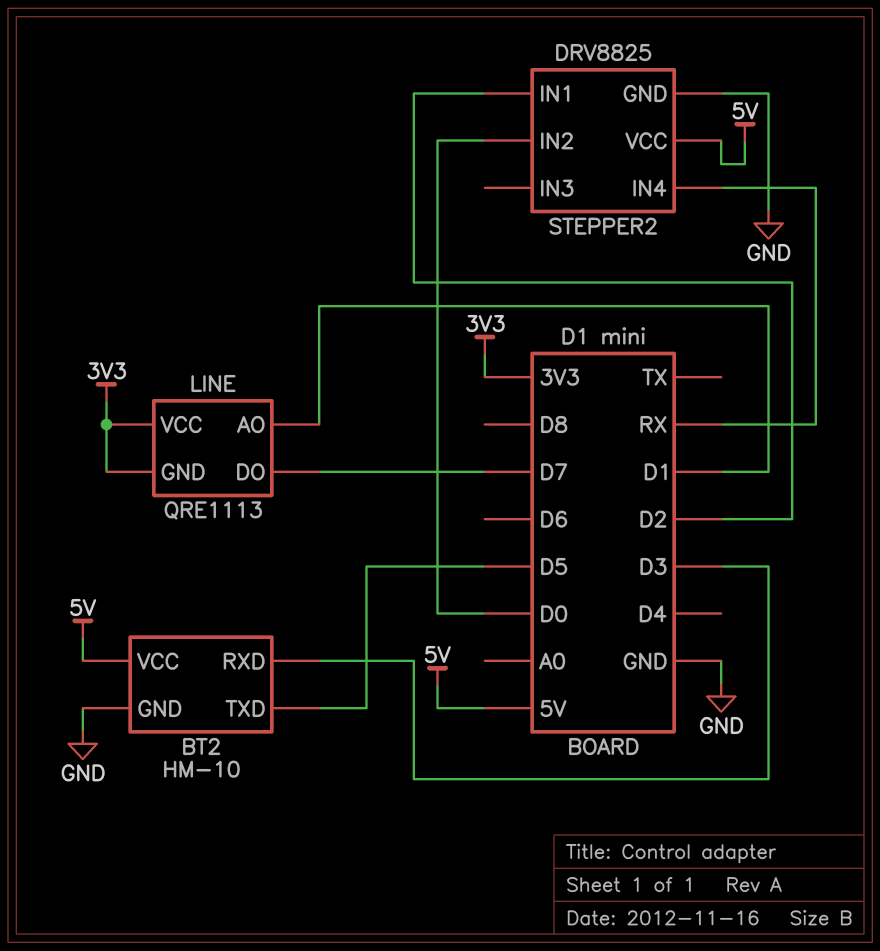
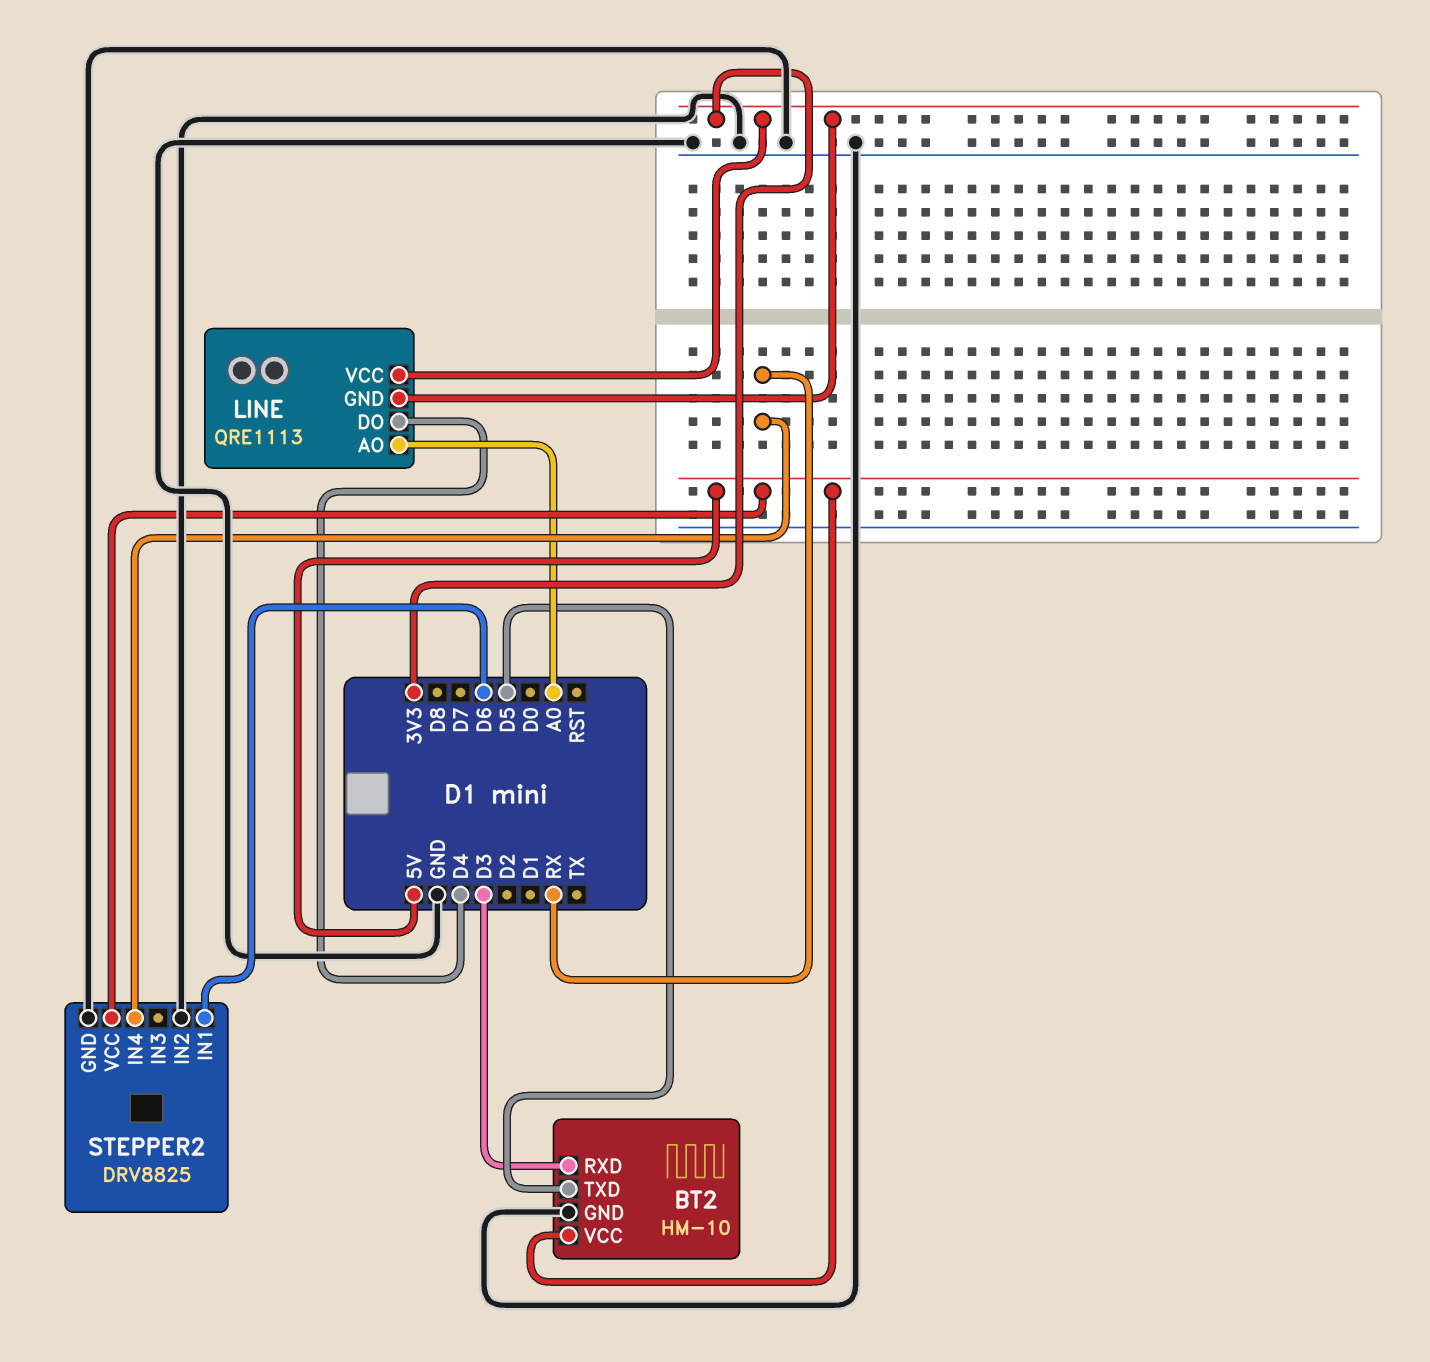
LINE pin AO: D1 -> A0
LINE pin DO: D7 -> D4
STEPPER2 pin IN1: D2 -> D6
STEPPER2 pin IN2: D0 -> GND

